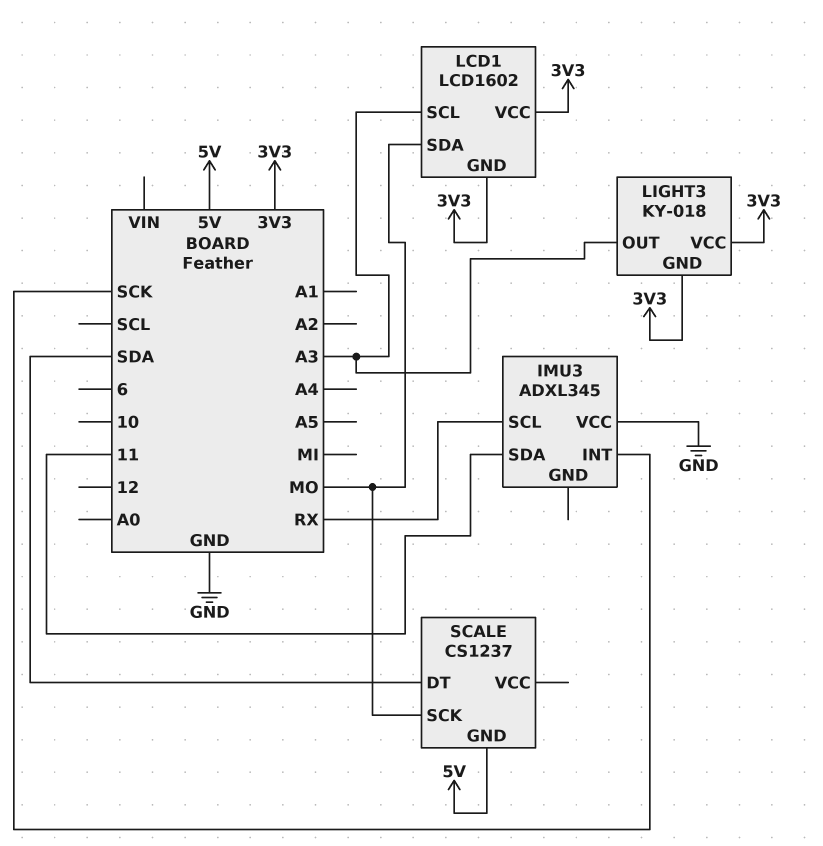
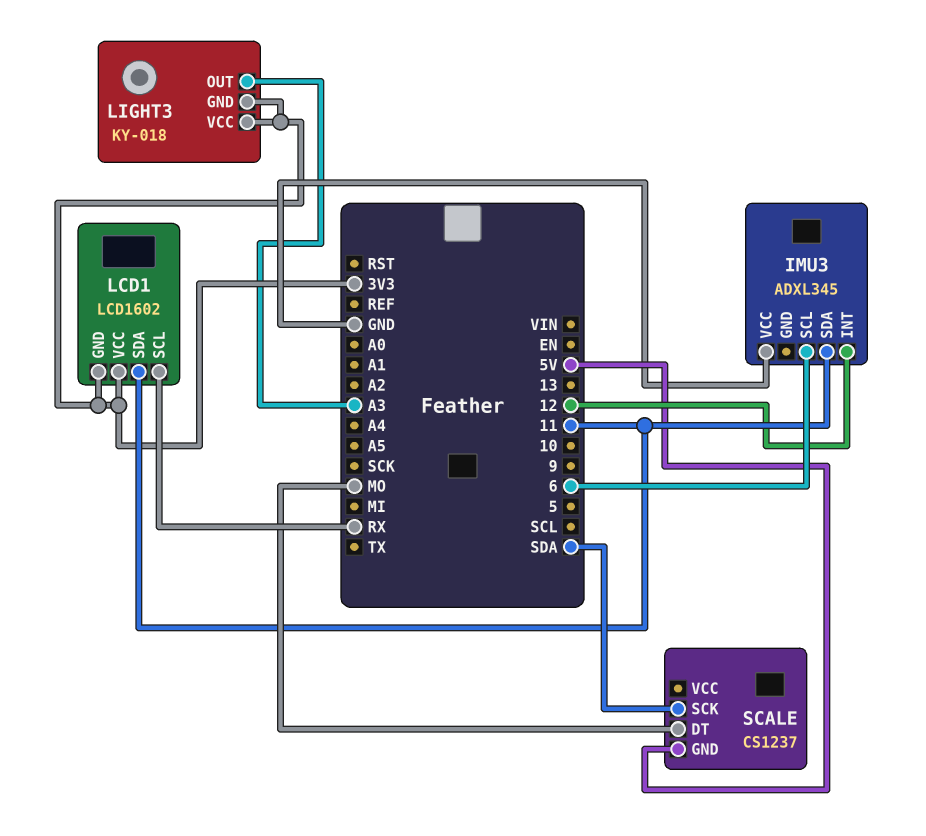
IMU3 pin INT: SCK -> 12
IMU3 pin SCL: RX -> 6
LCD1 pin SCL: A3 -> RX
LCD1 pin SDA: MO -> 11
SCALE pin DT: SDA -> MO
SCALE pin SCK: MO -> SDA

